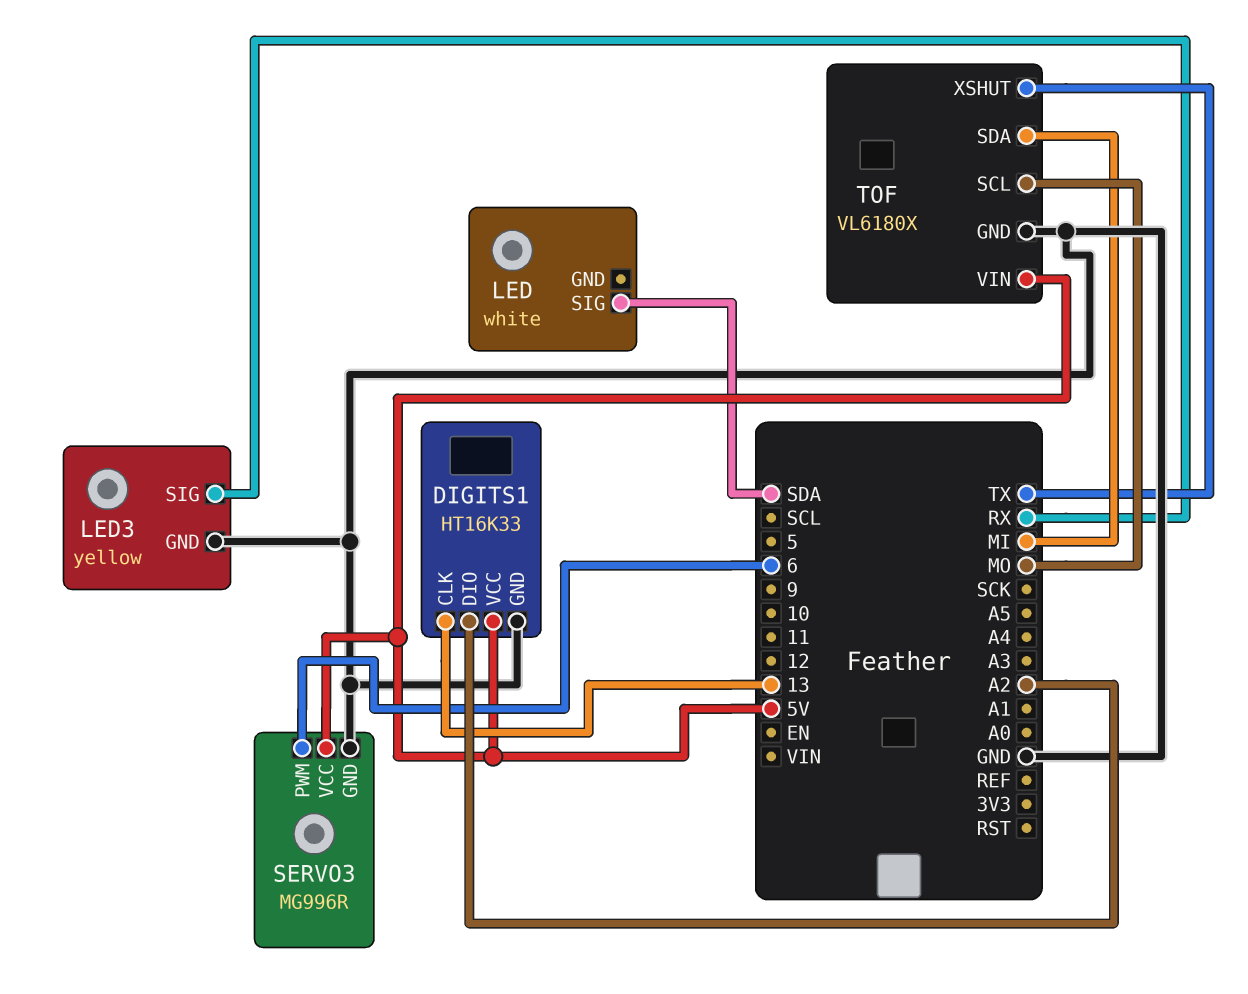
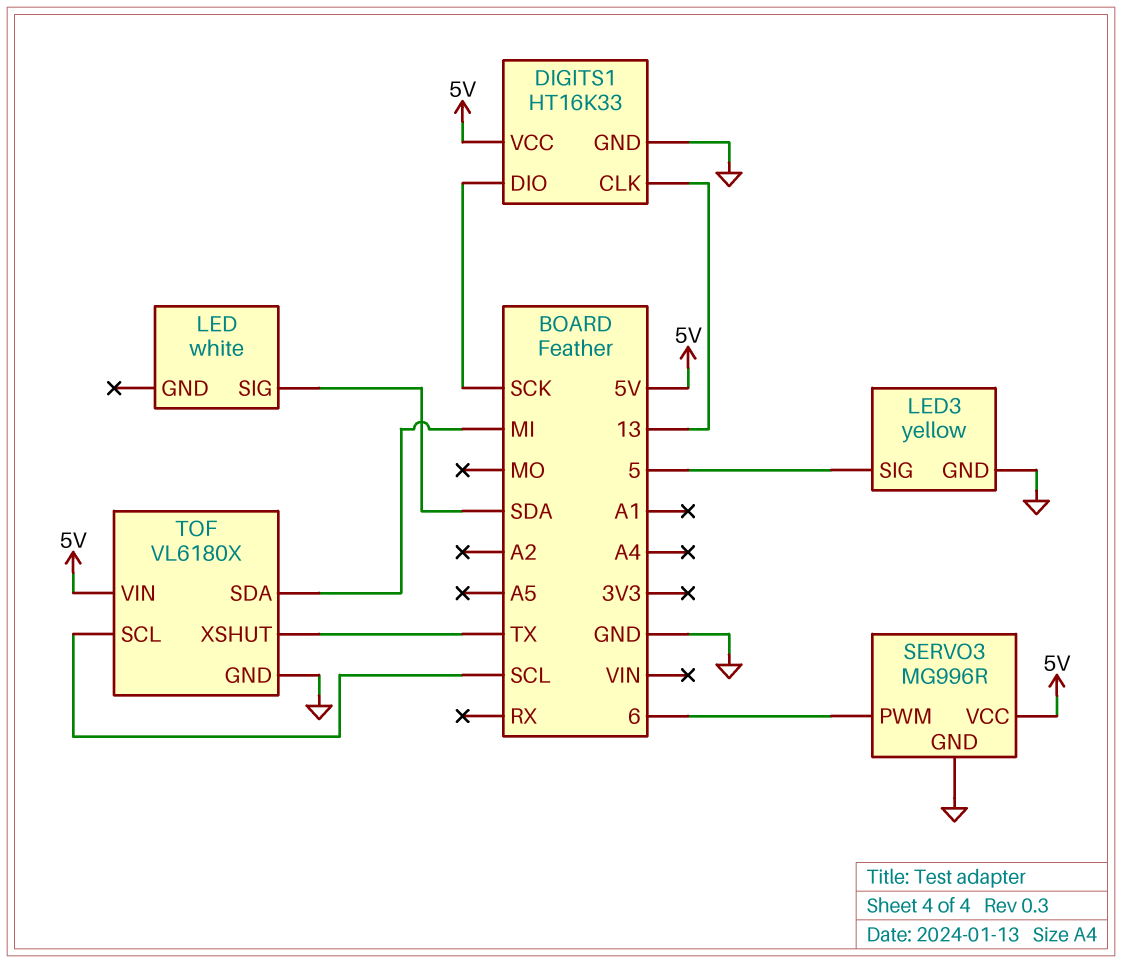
DIGITS1 pin DIO: A2 -> SCK
LED3 pin SIG: RX -> 5
TOF pin SCL: MO -> SCL

